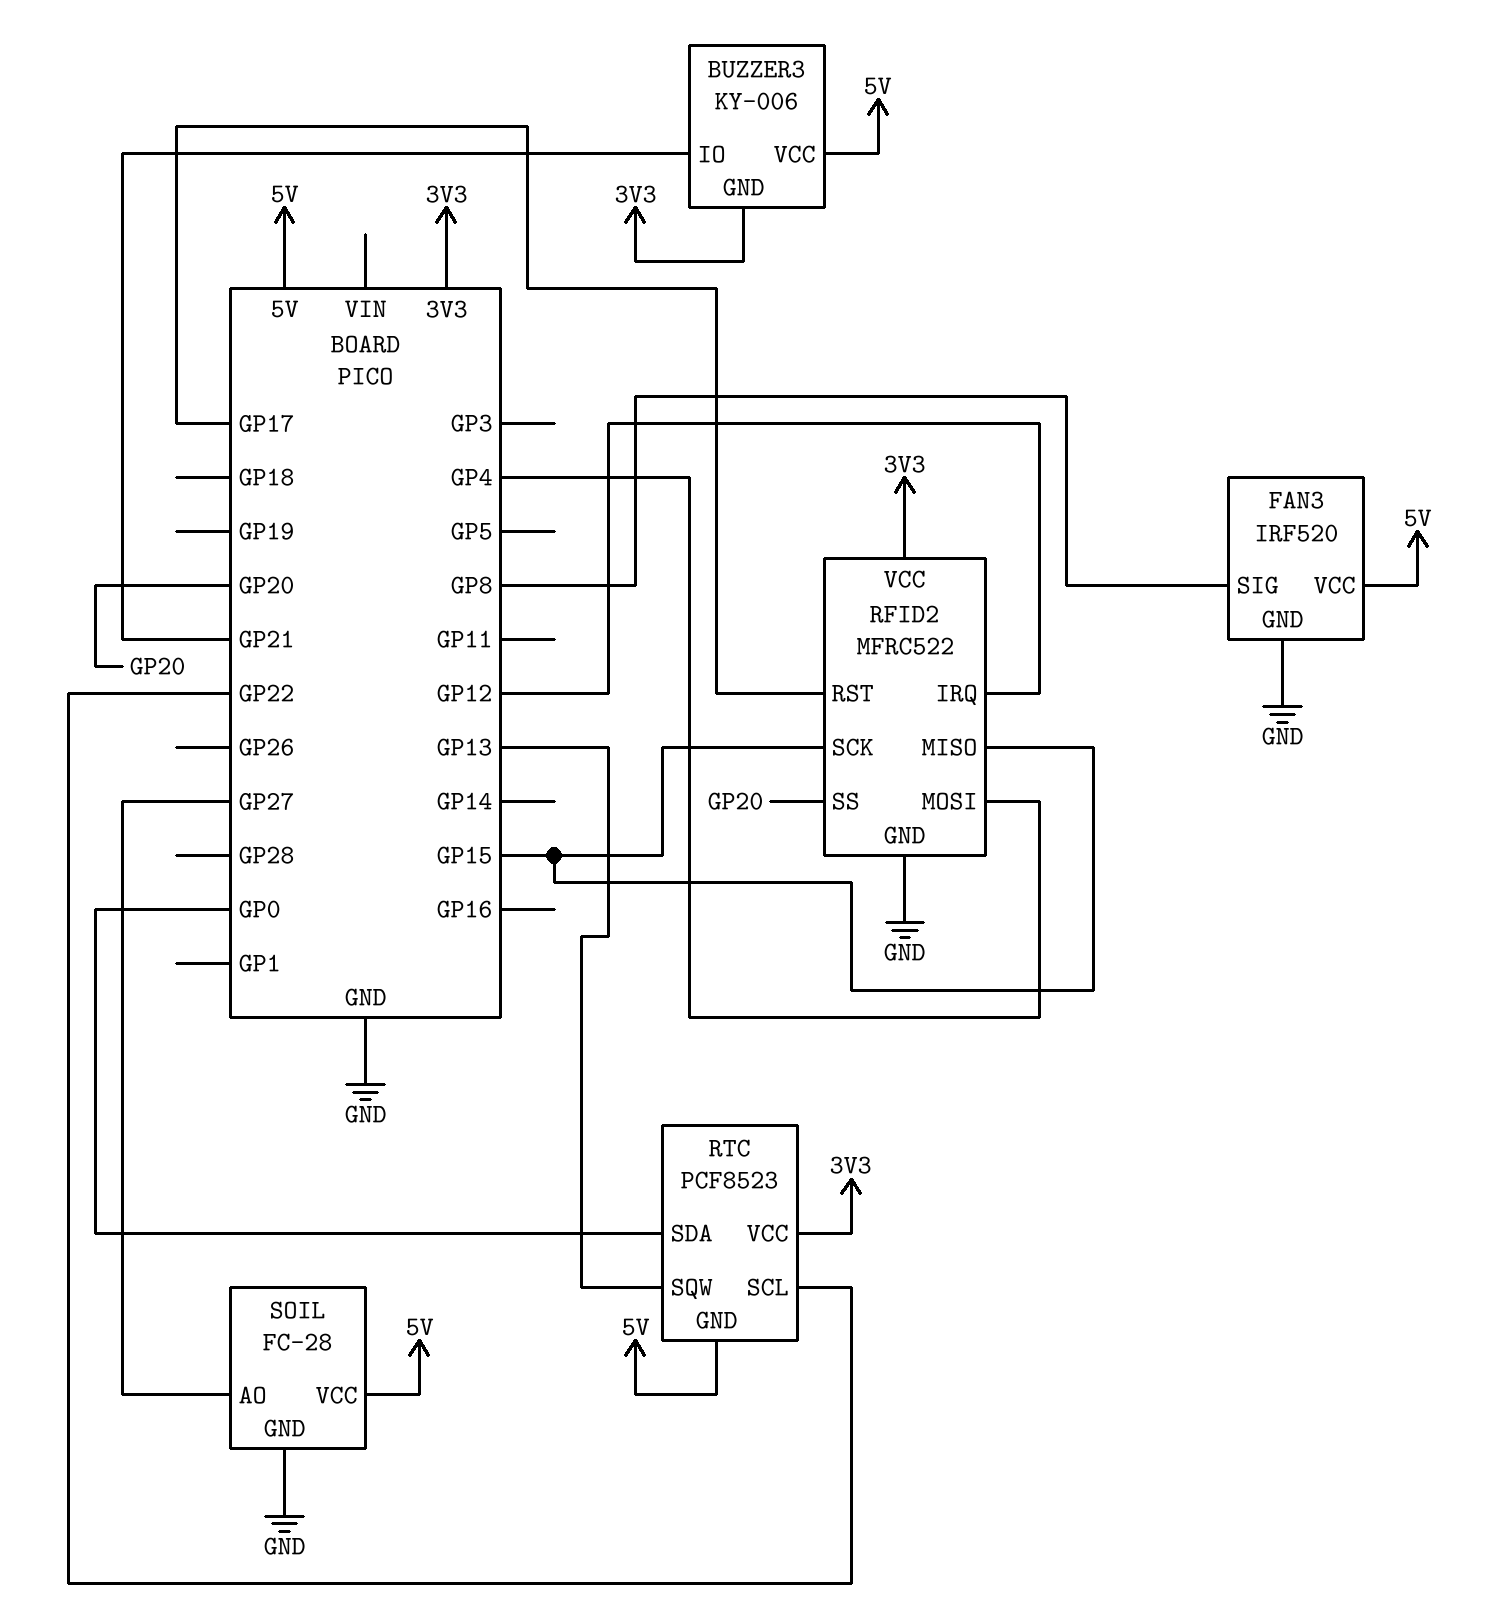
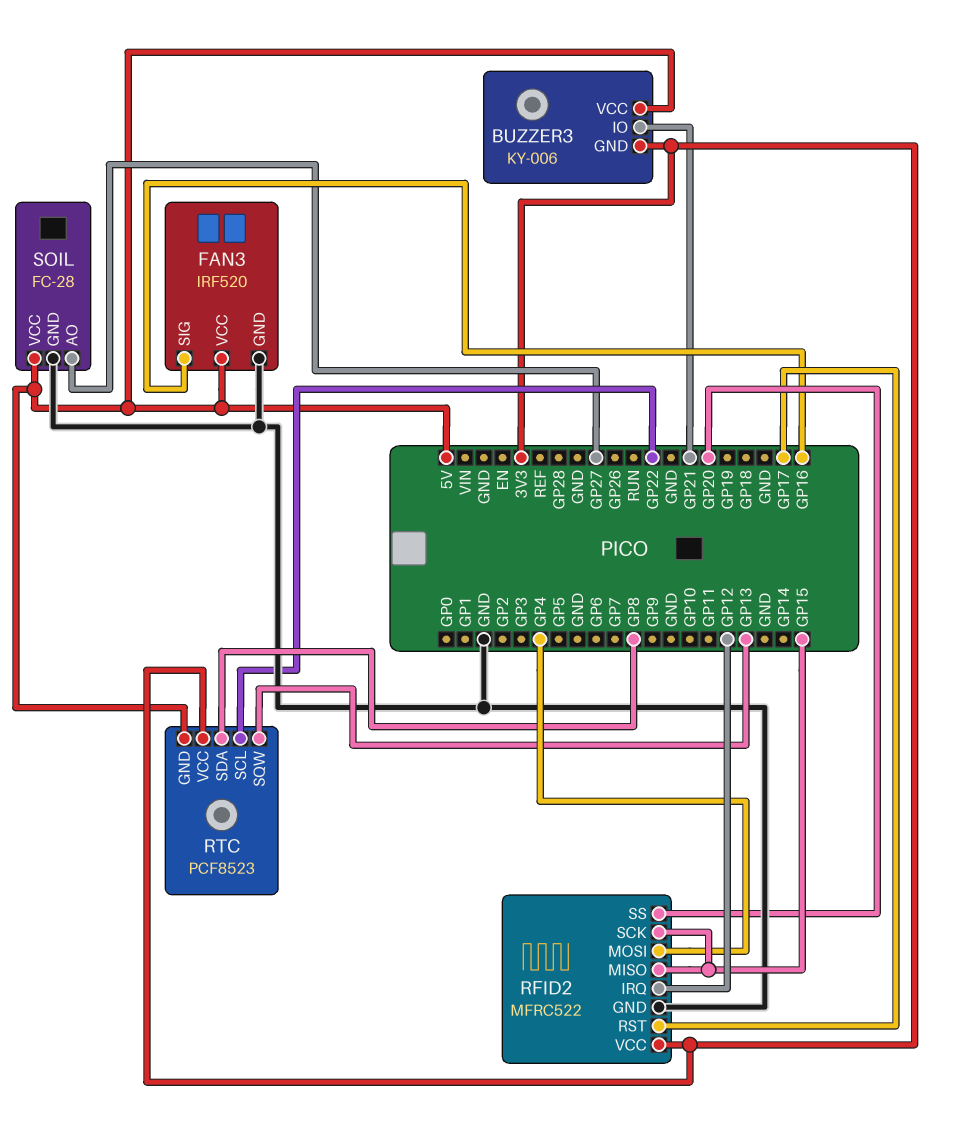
FAN3 pin SIG: GP8 -> GP16
RTC pin SDA: GP0 -> GP8

